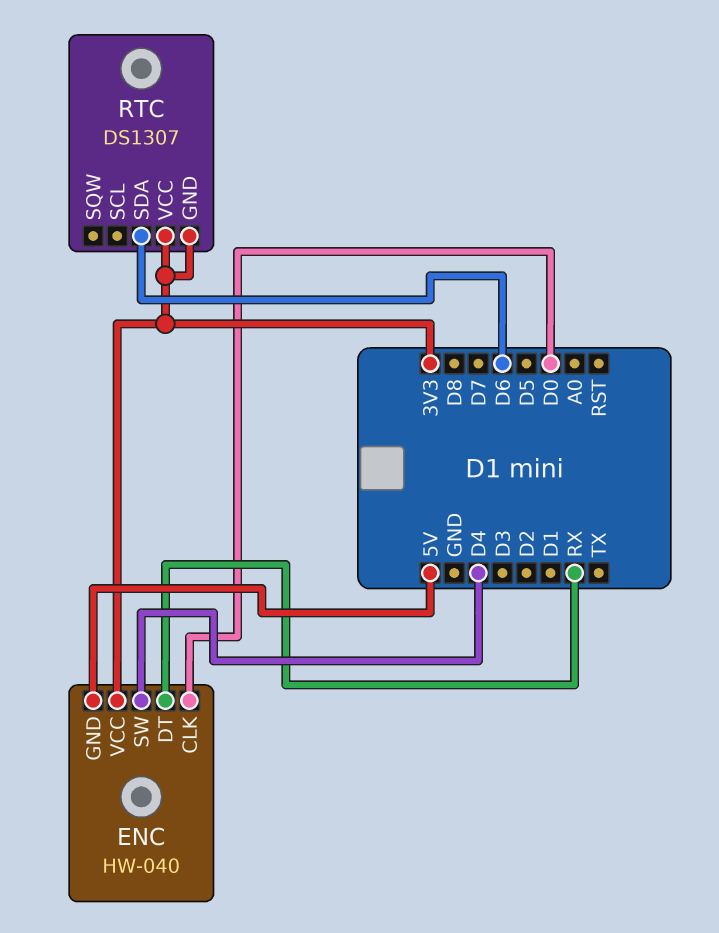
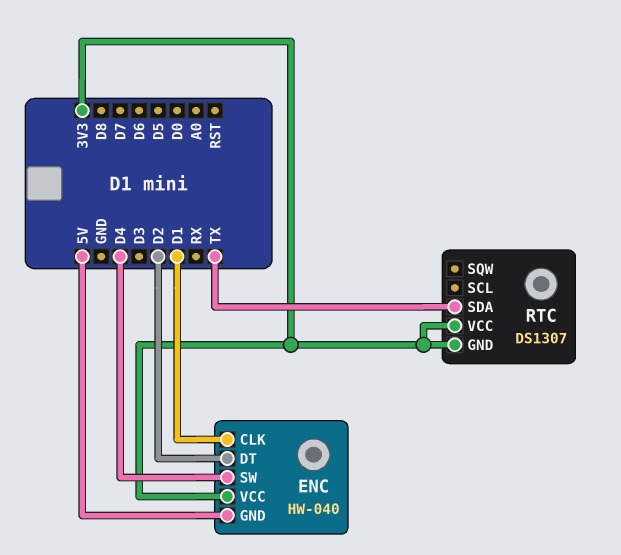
ENC pin CLK: D0 -> D1
ENC pin DT: RX -> D2
RTC pin SDA: D6 -> TX

